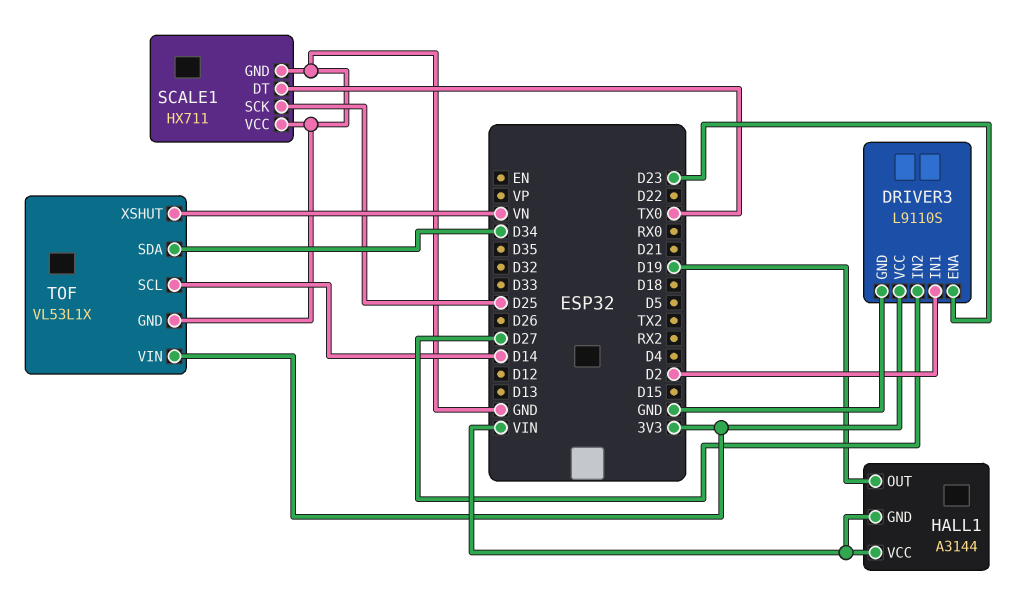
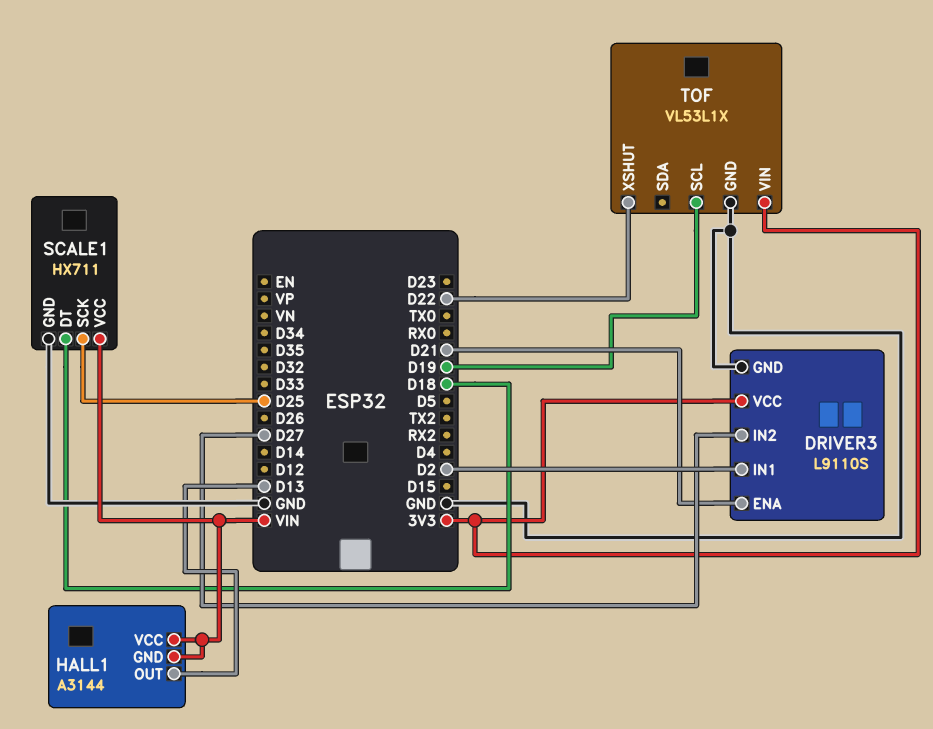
DRIVER3 pin ENA: D23 -> D21
HALL1 pin OUT: D19 -> D13
SCALE1 pin DT: TX0 -> D18
SCALE1 pin VCC: GND -> VIN
TOF pin SCL: D14 -> D19
TOF pin SDA: D34 -> none
TOF pin XSHUT: VN -> D22

